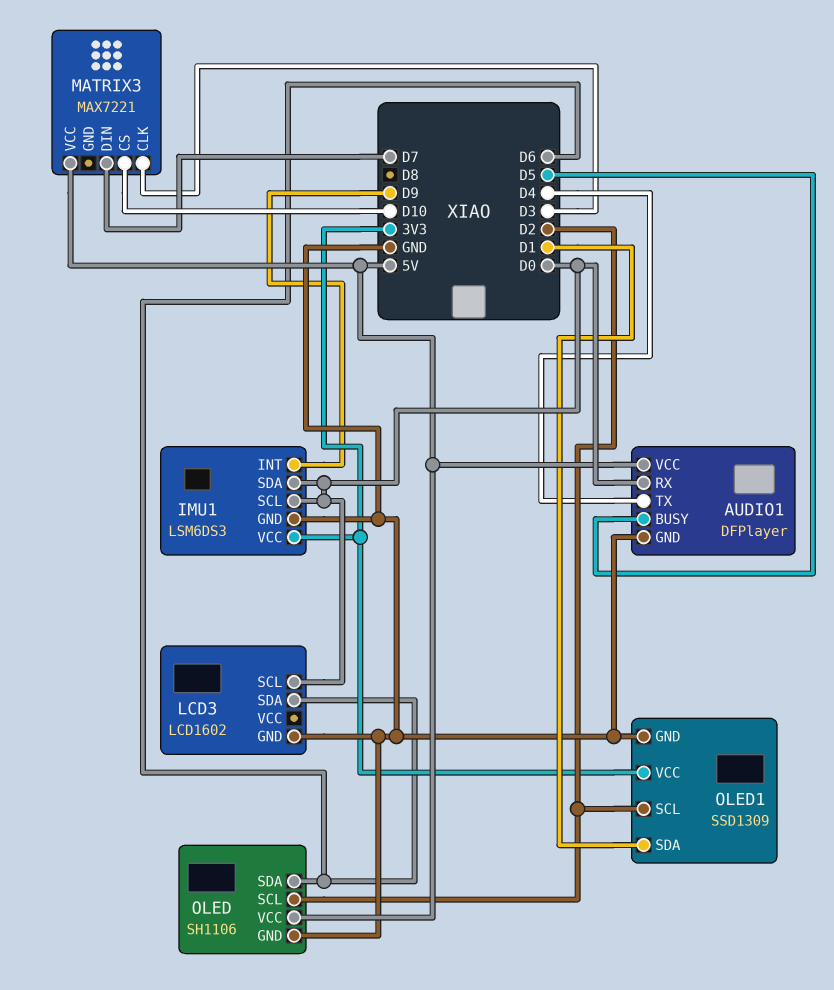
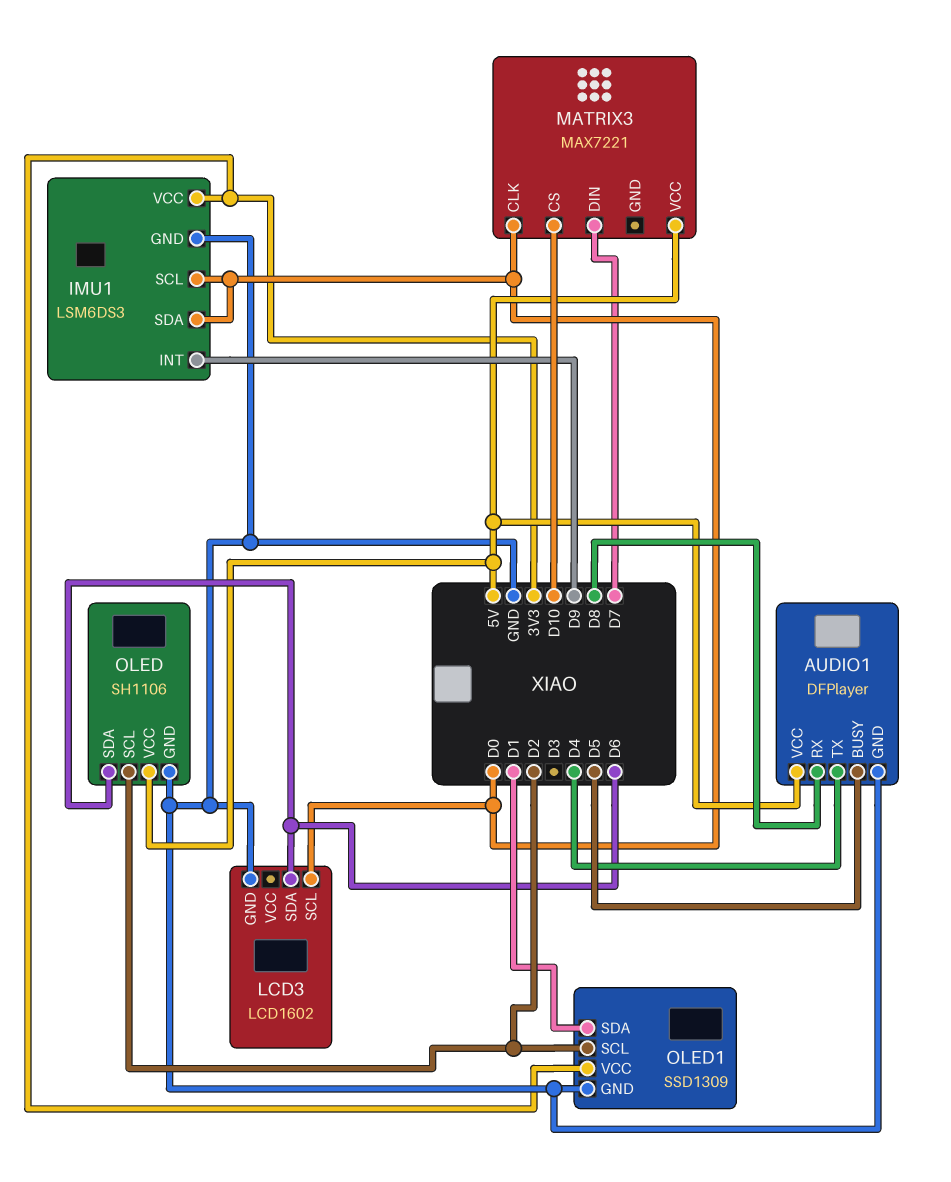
AUDIO1 pin RX: D0 -> D8
MATRIX3 pin CLK: D3 -> D0

